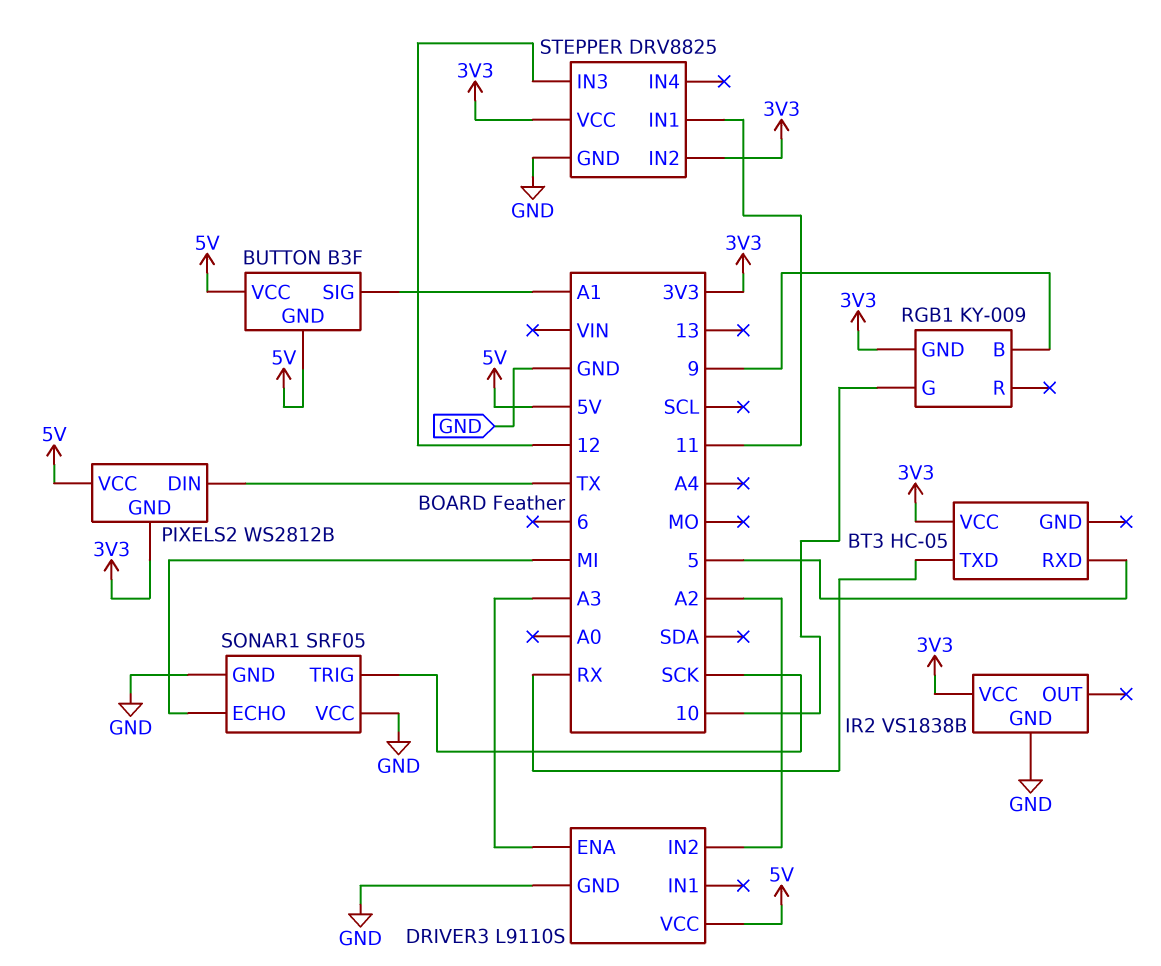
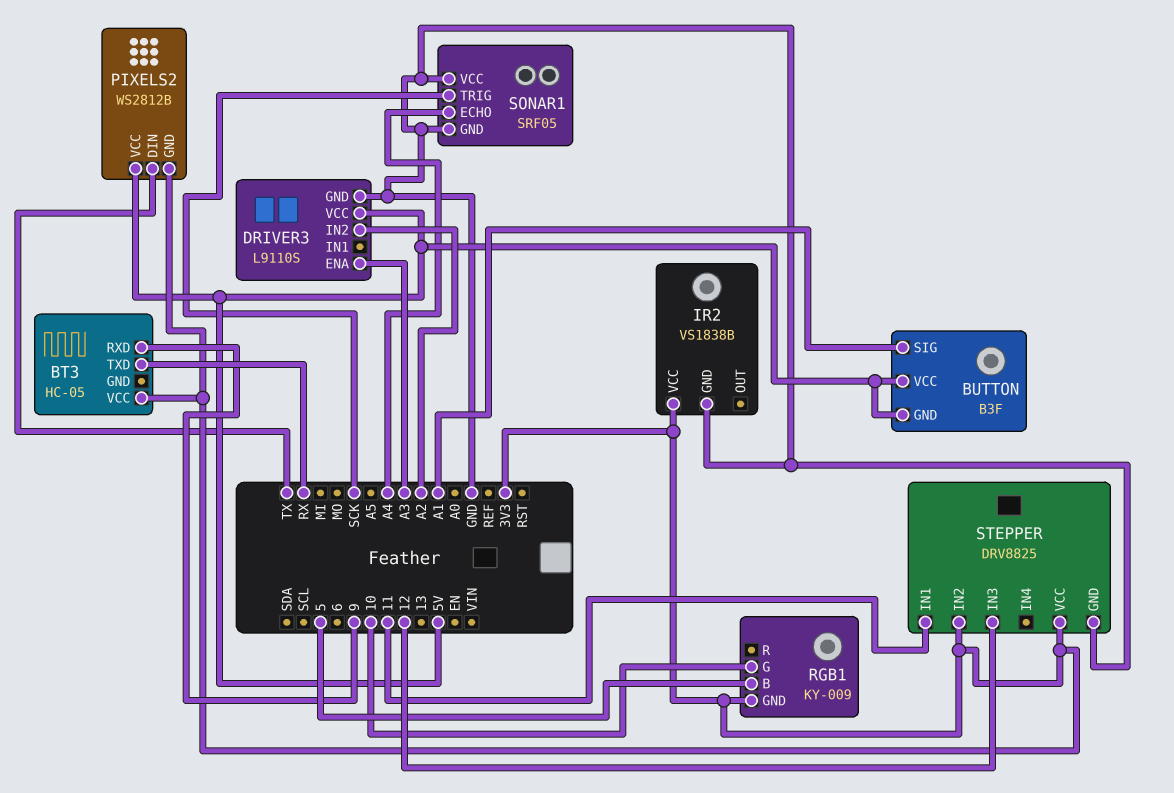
BT3 pin RXD: 5 -> 9
RGB1 pin B: 9 -> 5
SONAR1 pin ECHO: MI -> A4

